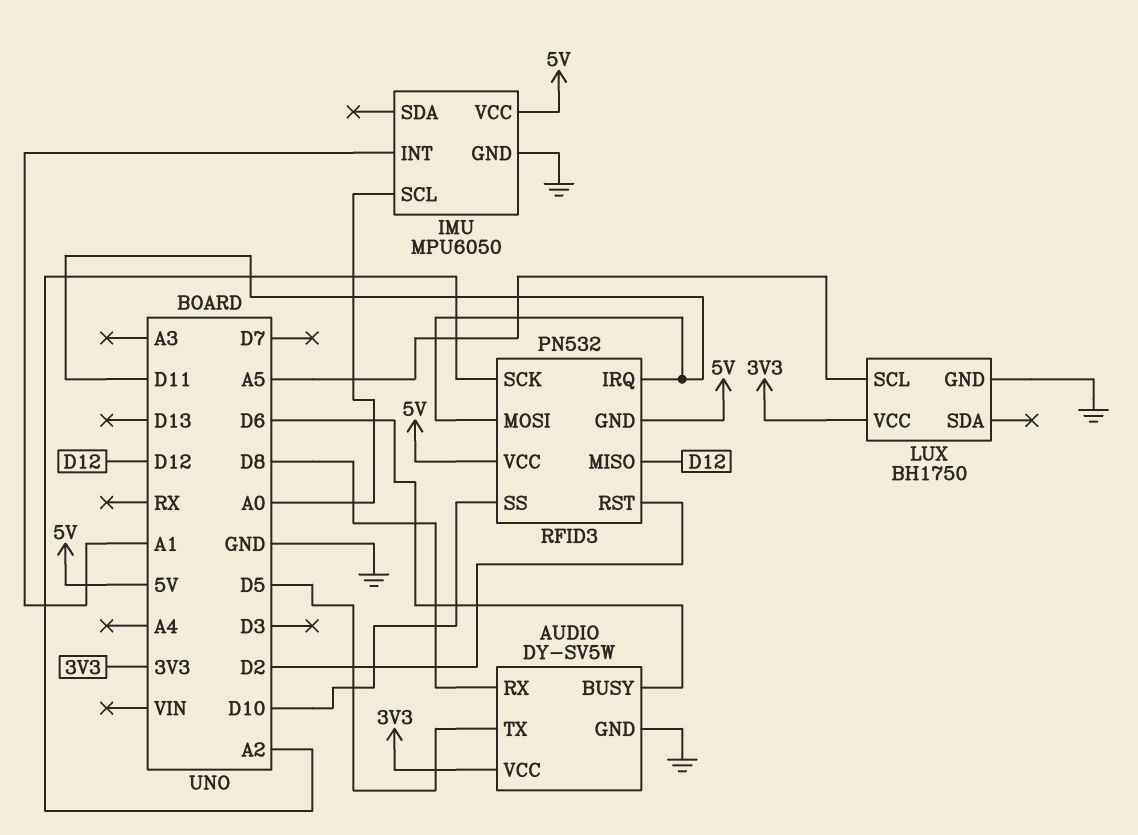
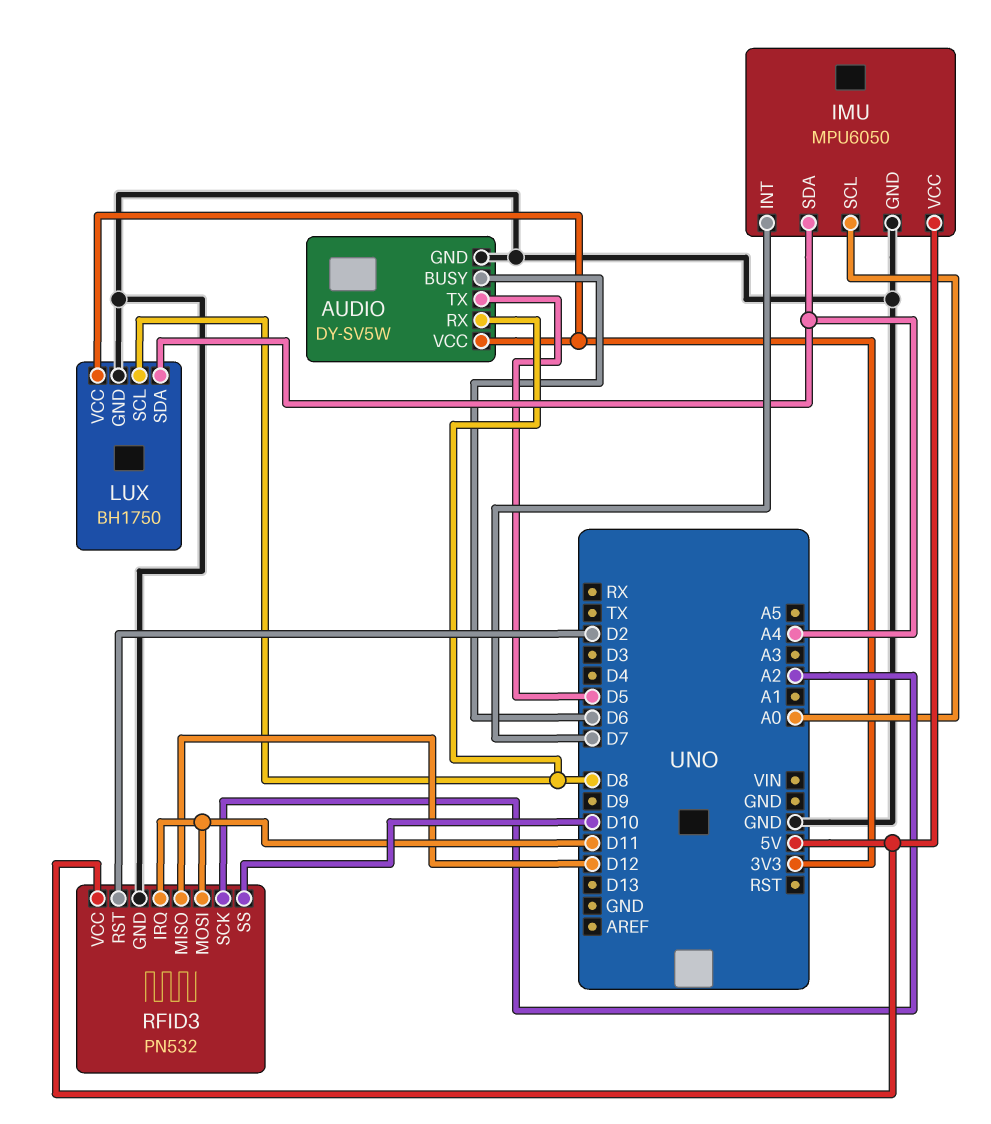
IMU pin INT: A1 -> D7
IMU pin SDA: none -> A4
LUX pin SCL: A5 -> D8
LUX pin SDA: none -> A4
RFID3 pin GND: 5V -> GND

